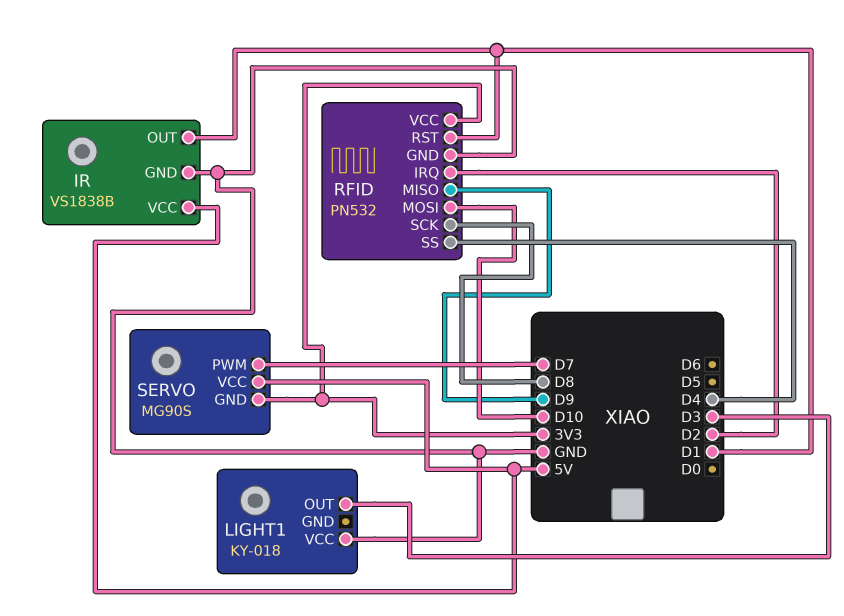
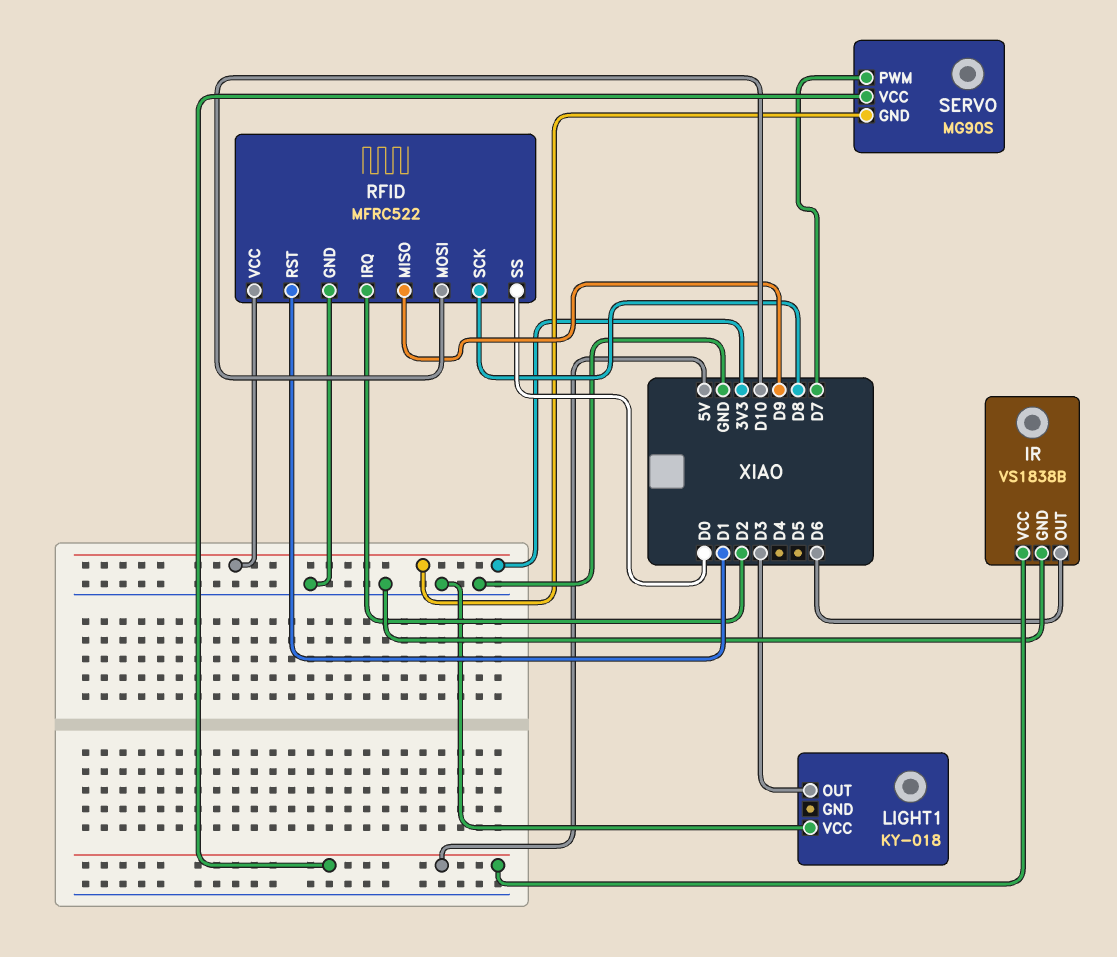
IR pin OUT: D1 -> D6
RFID: PN532 -> MFRC522
RFID pin SS: D4 -> D0

